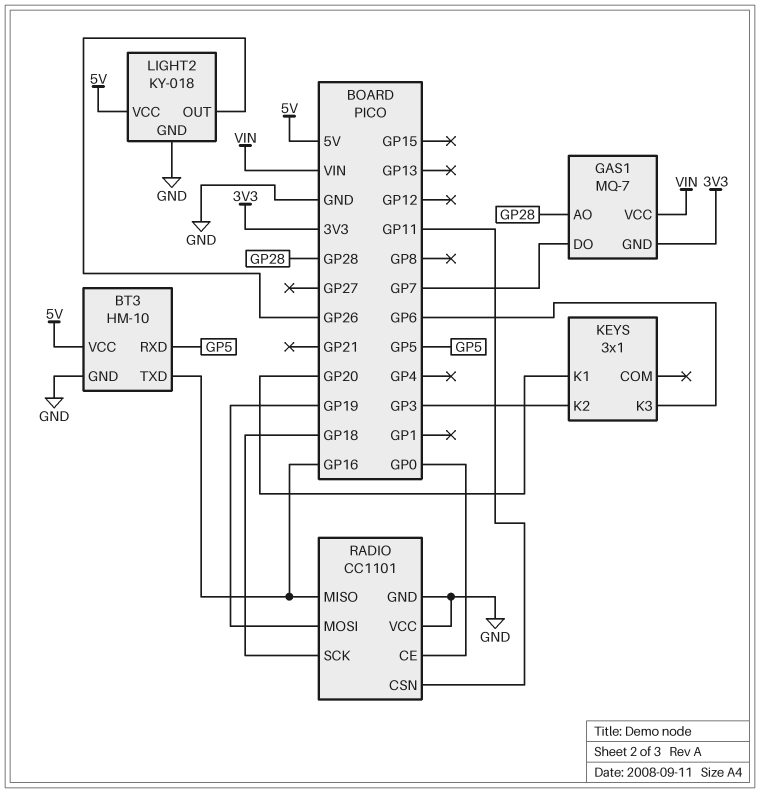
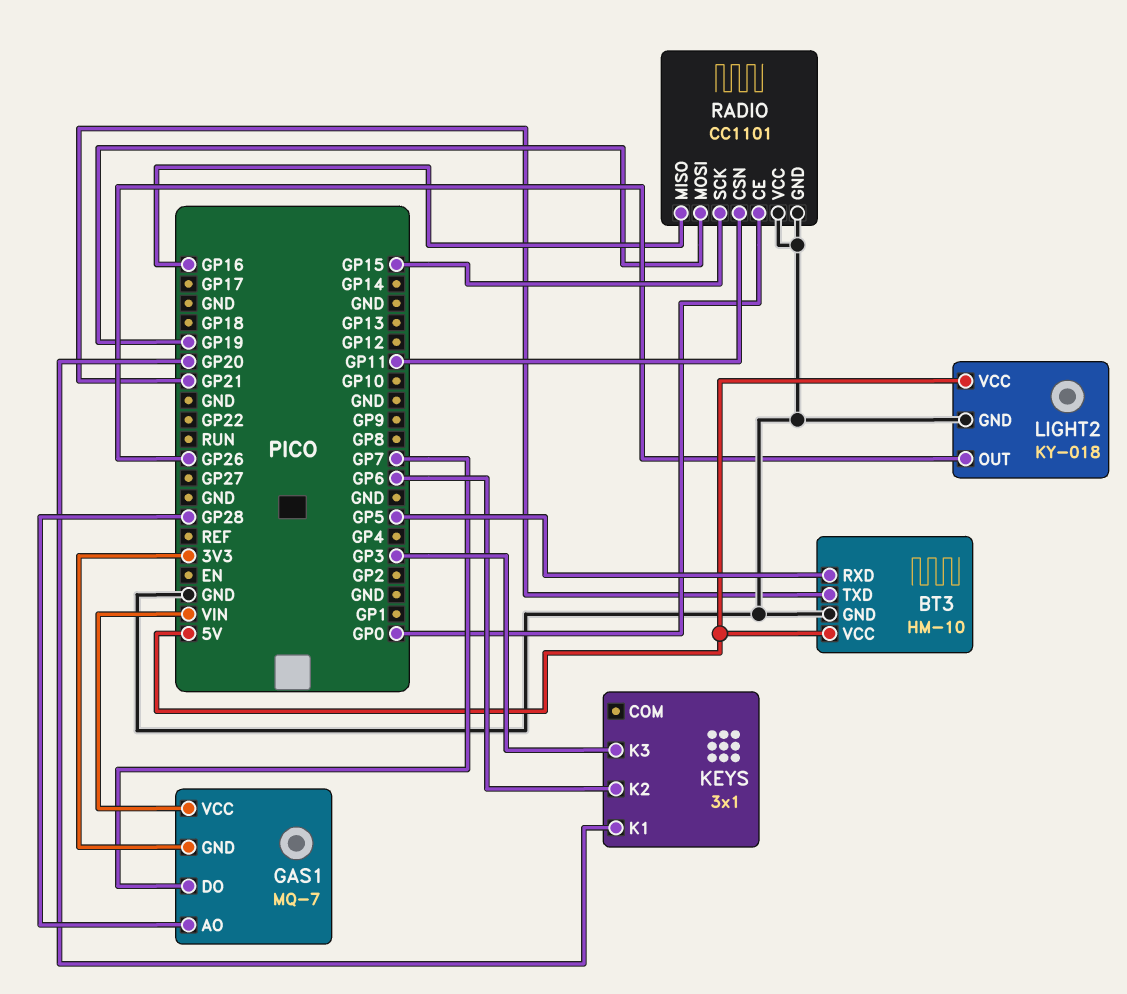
BT3 pin TXD: GP16 -> GP21
KEYS pin K2: GP3 -> GP6
KEYS pin K3: GP6 -> GP3
RADIO pin SCK: GP18 -> GP15

